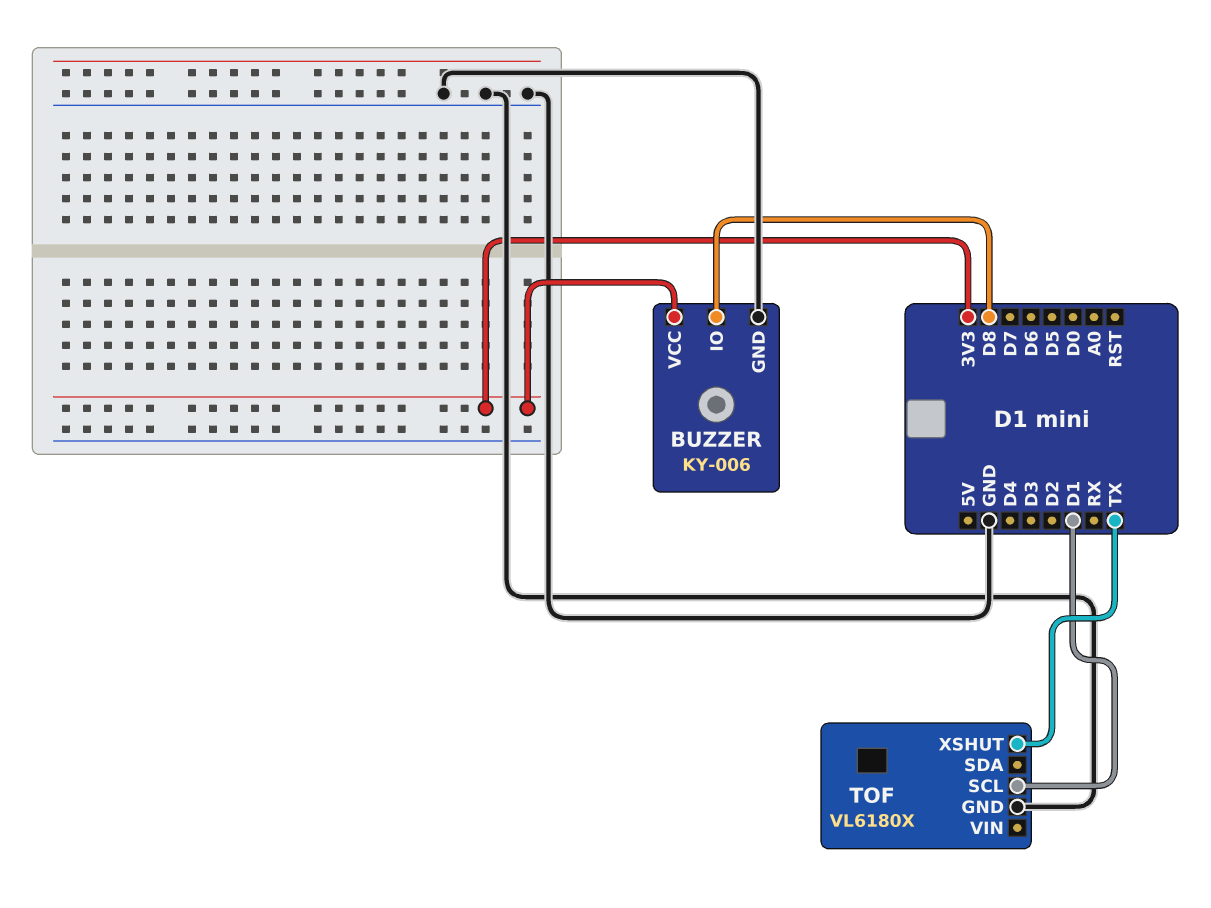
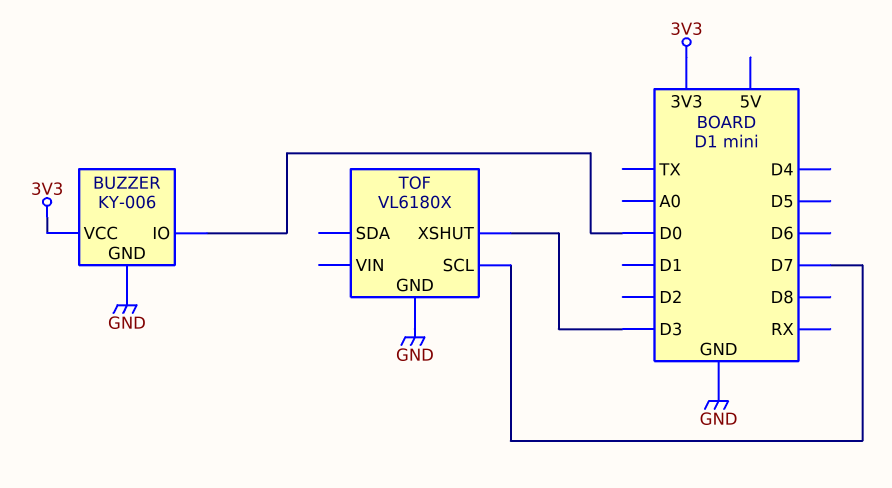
BUZZER pin IO: D8 -> D0
TOF pin SCL: D1 -> D7
TOF pin XSHUT: TX -> D3

